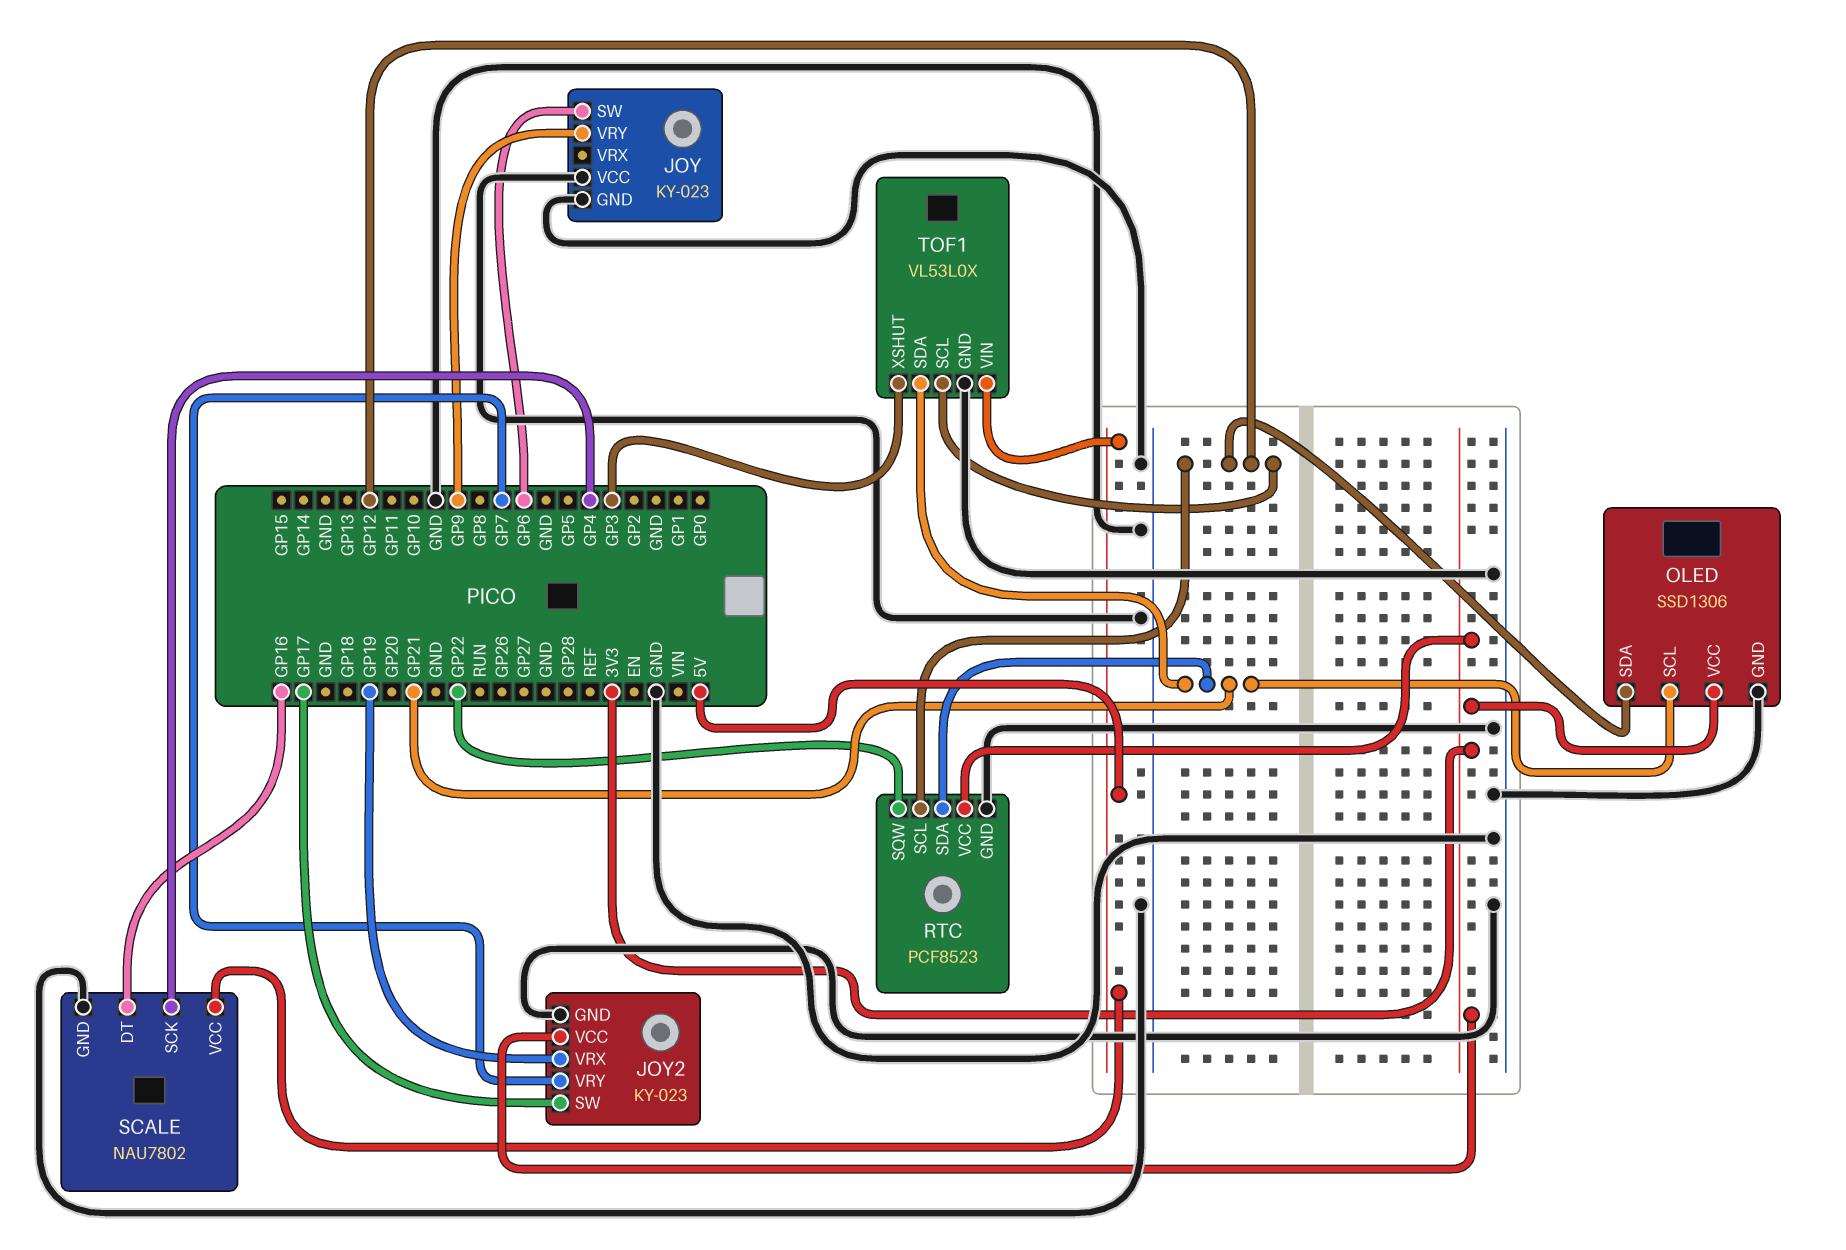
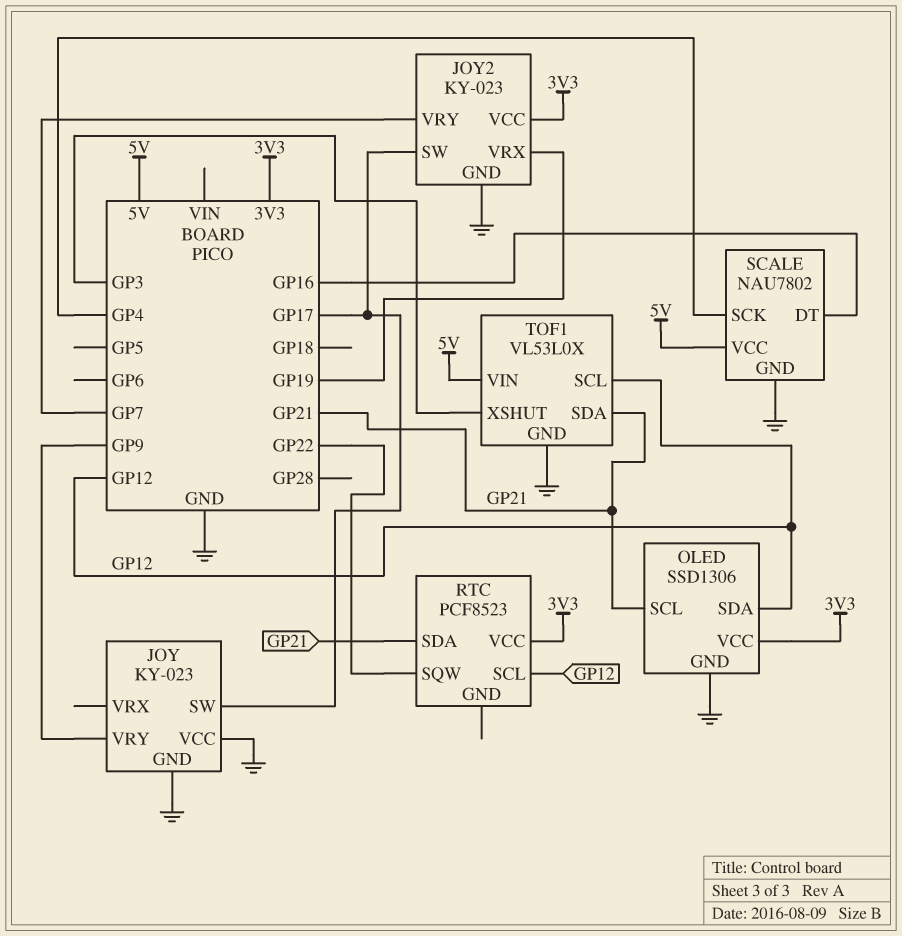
JOY pin SW: GP6 -> GP17
RTC pin GND: GND -> none

